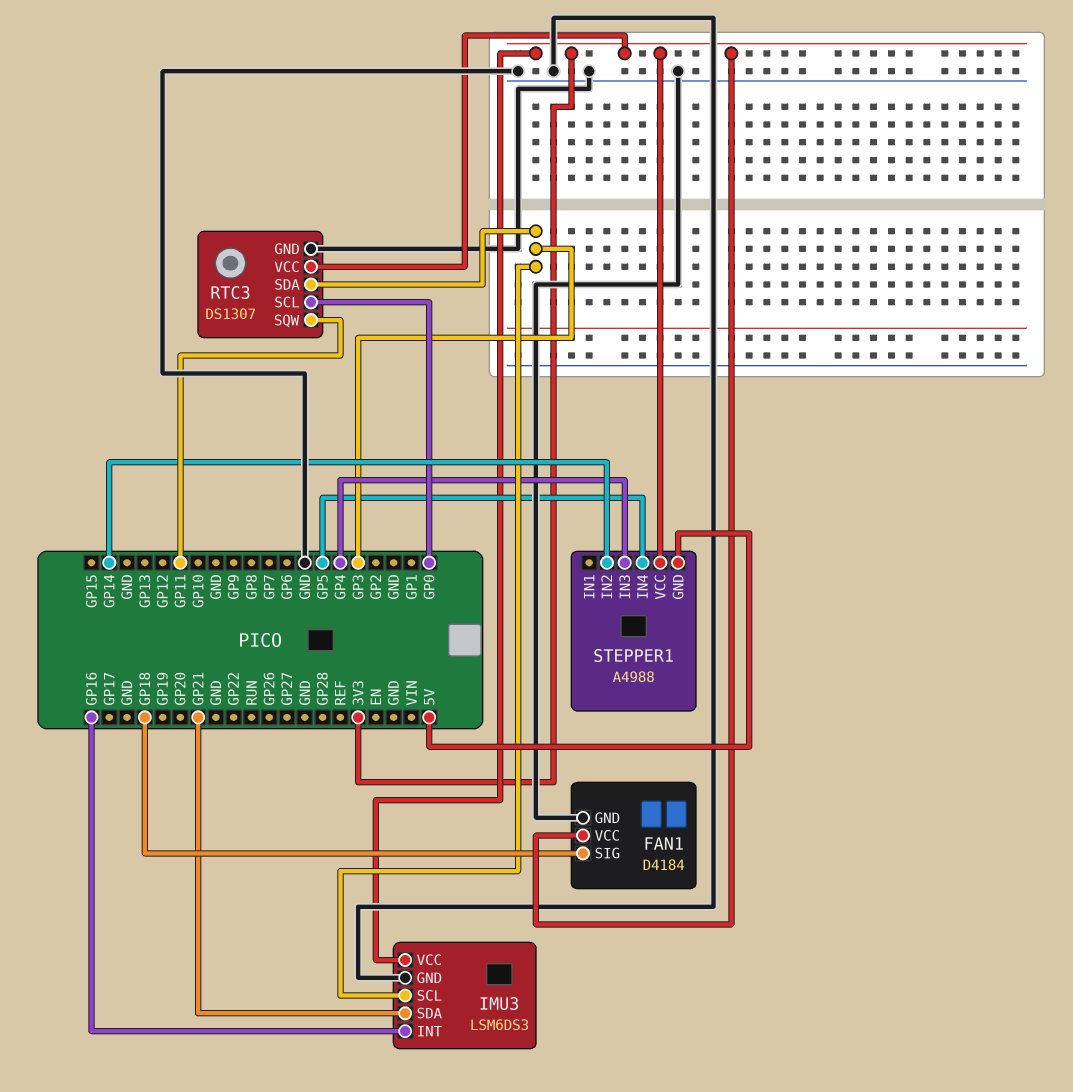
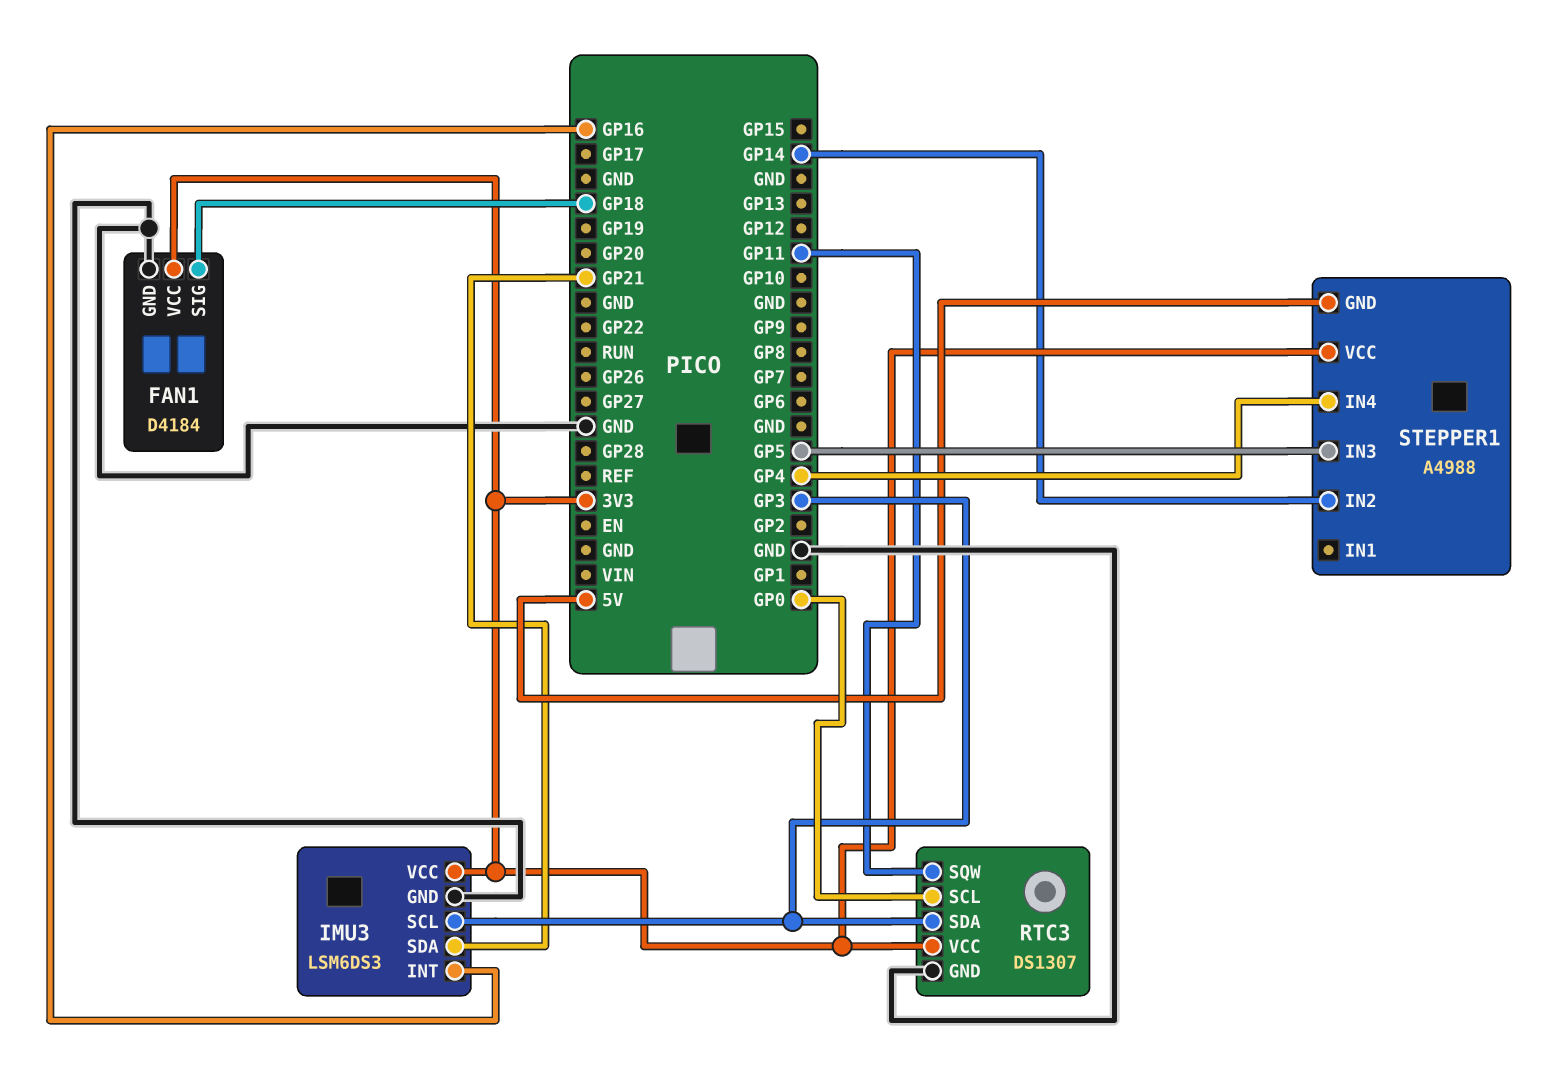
STEPPER1 pin IN3: GP4 -> GP5
STEPPER1 pin IN4: GP5 -> GP4

